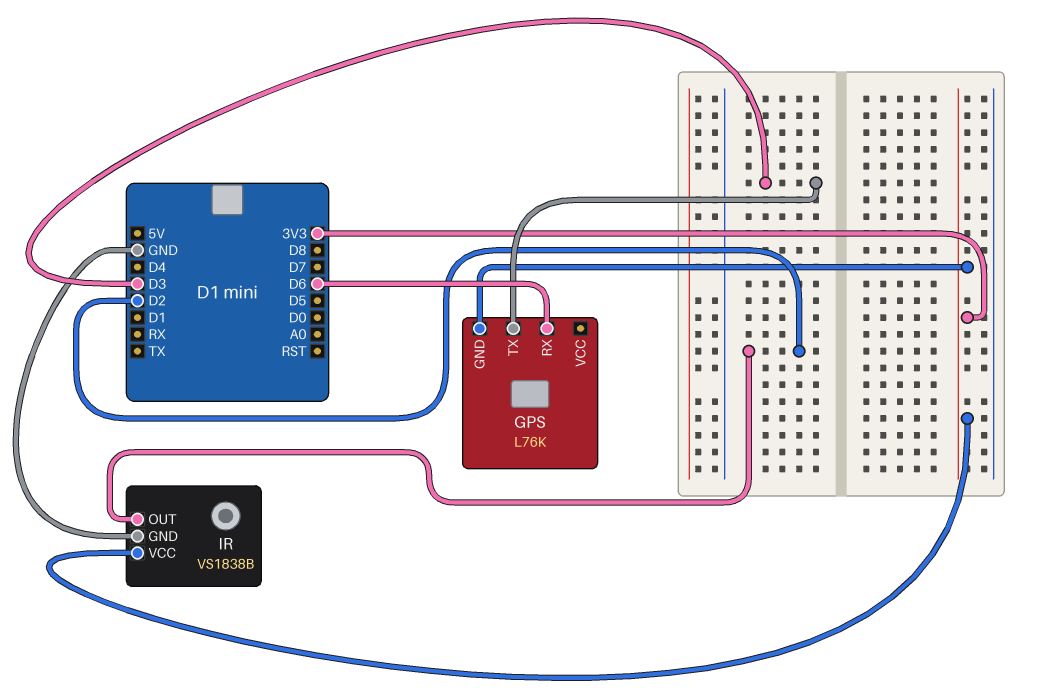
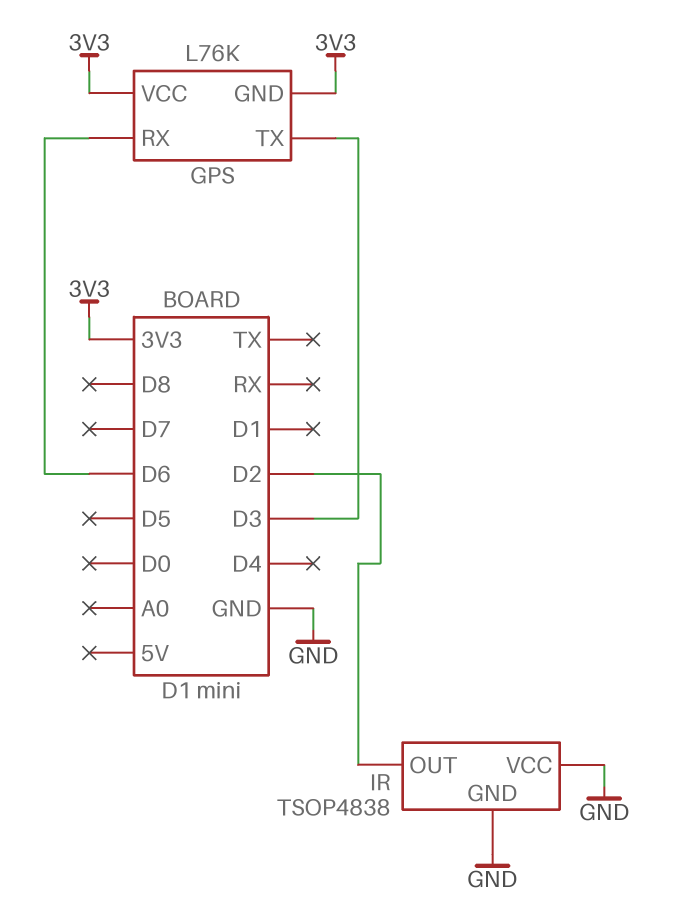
GPS pin VCC: none -> 3V3
IR: VS1838B -> TSOP4838
IR pin VCC: 3V3 -> GND

